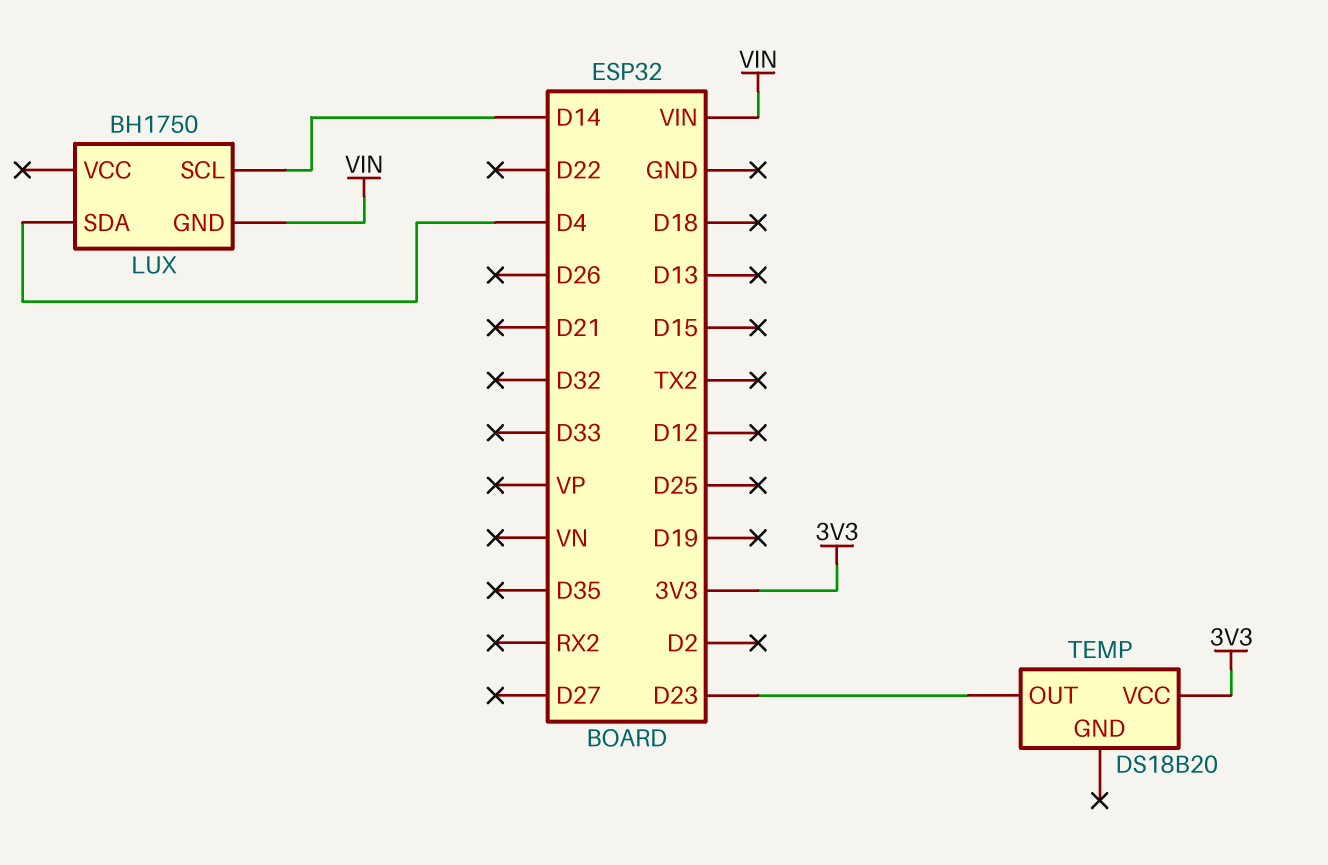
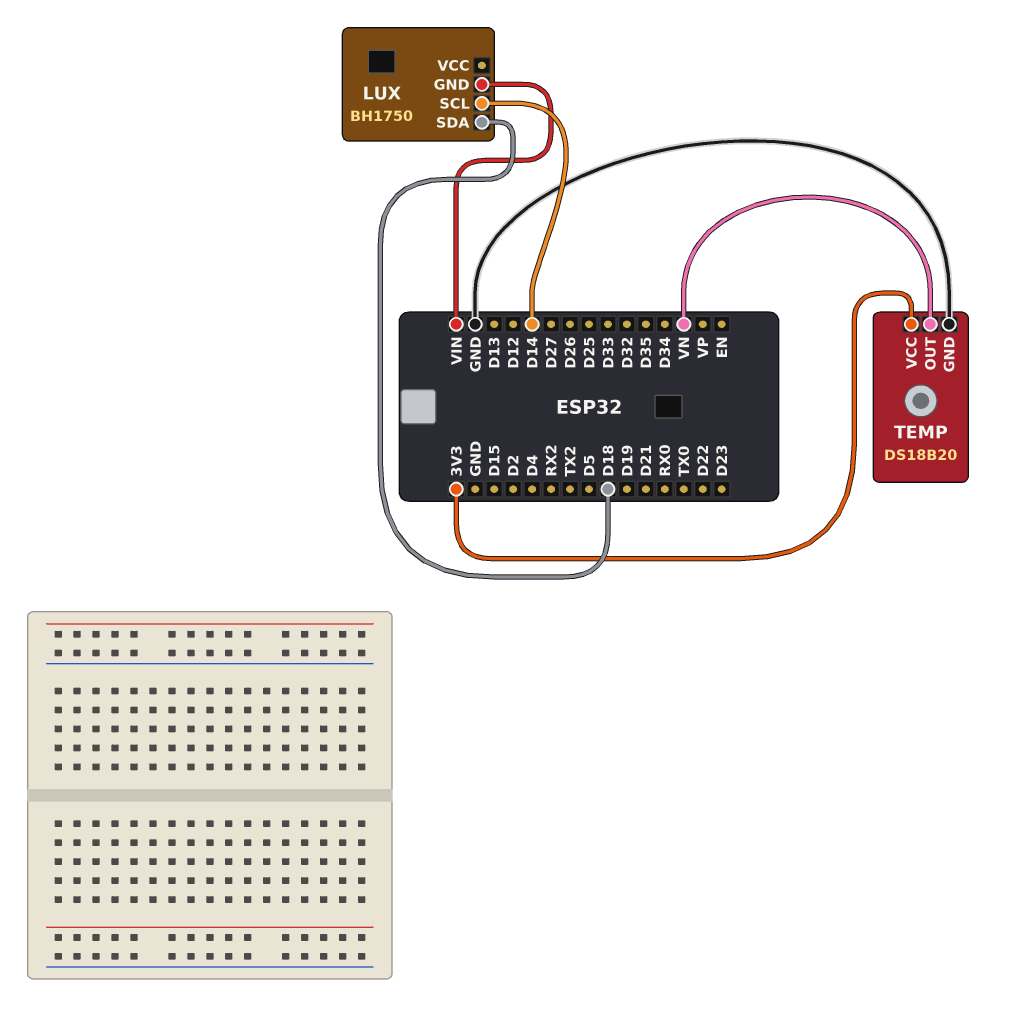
LUX pin SDA: D4 -> D18
TEMP pin GND: none -> GND
TEMP pin OUT: D23 -> VN

